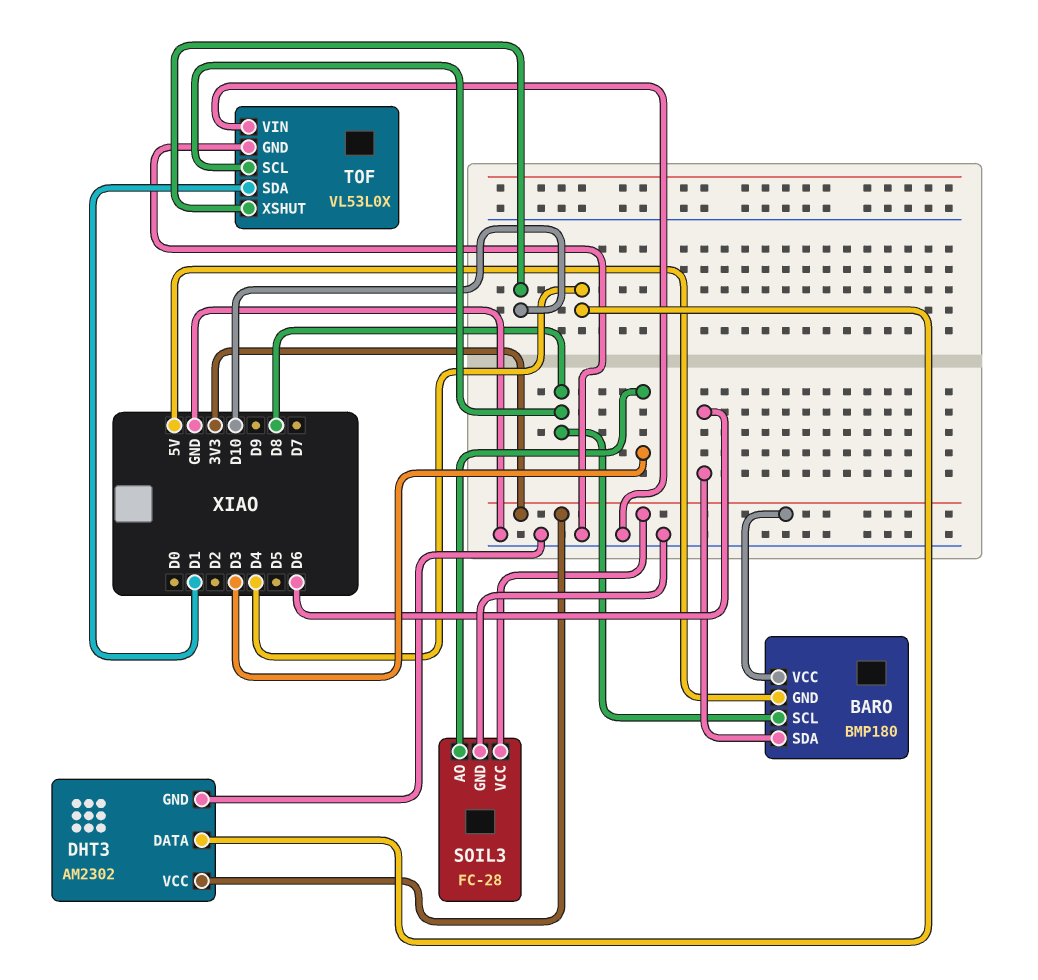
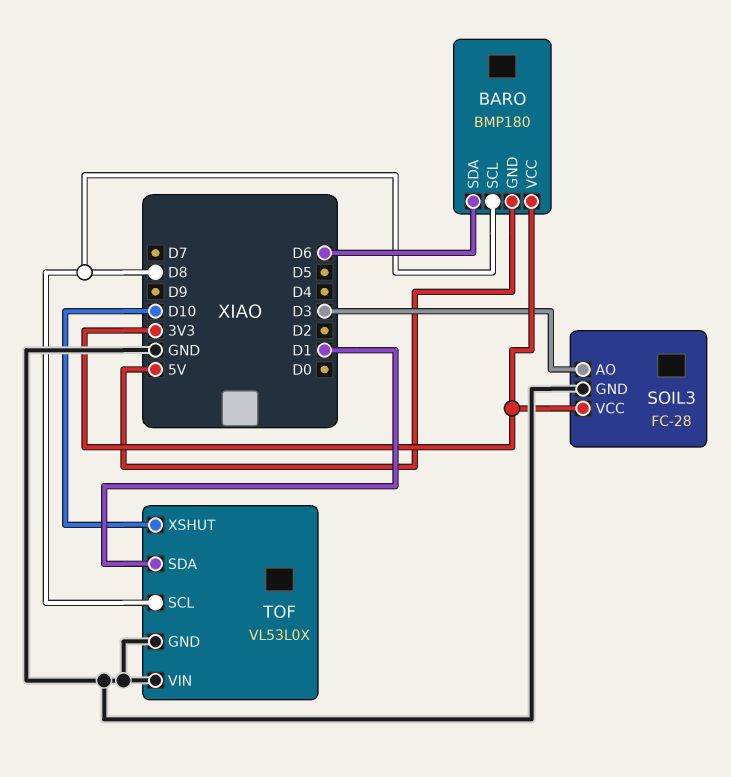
DHT3: AM2302 -> none
DHT3 pin DATA: D4 -> none
DHT3 pin GND: GND -> none
DHT3 pin VCC: 3V3 -> none

